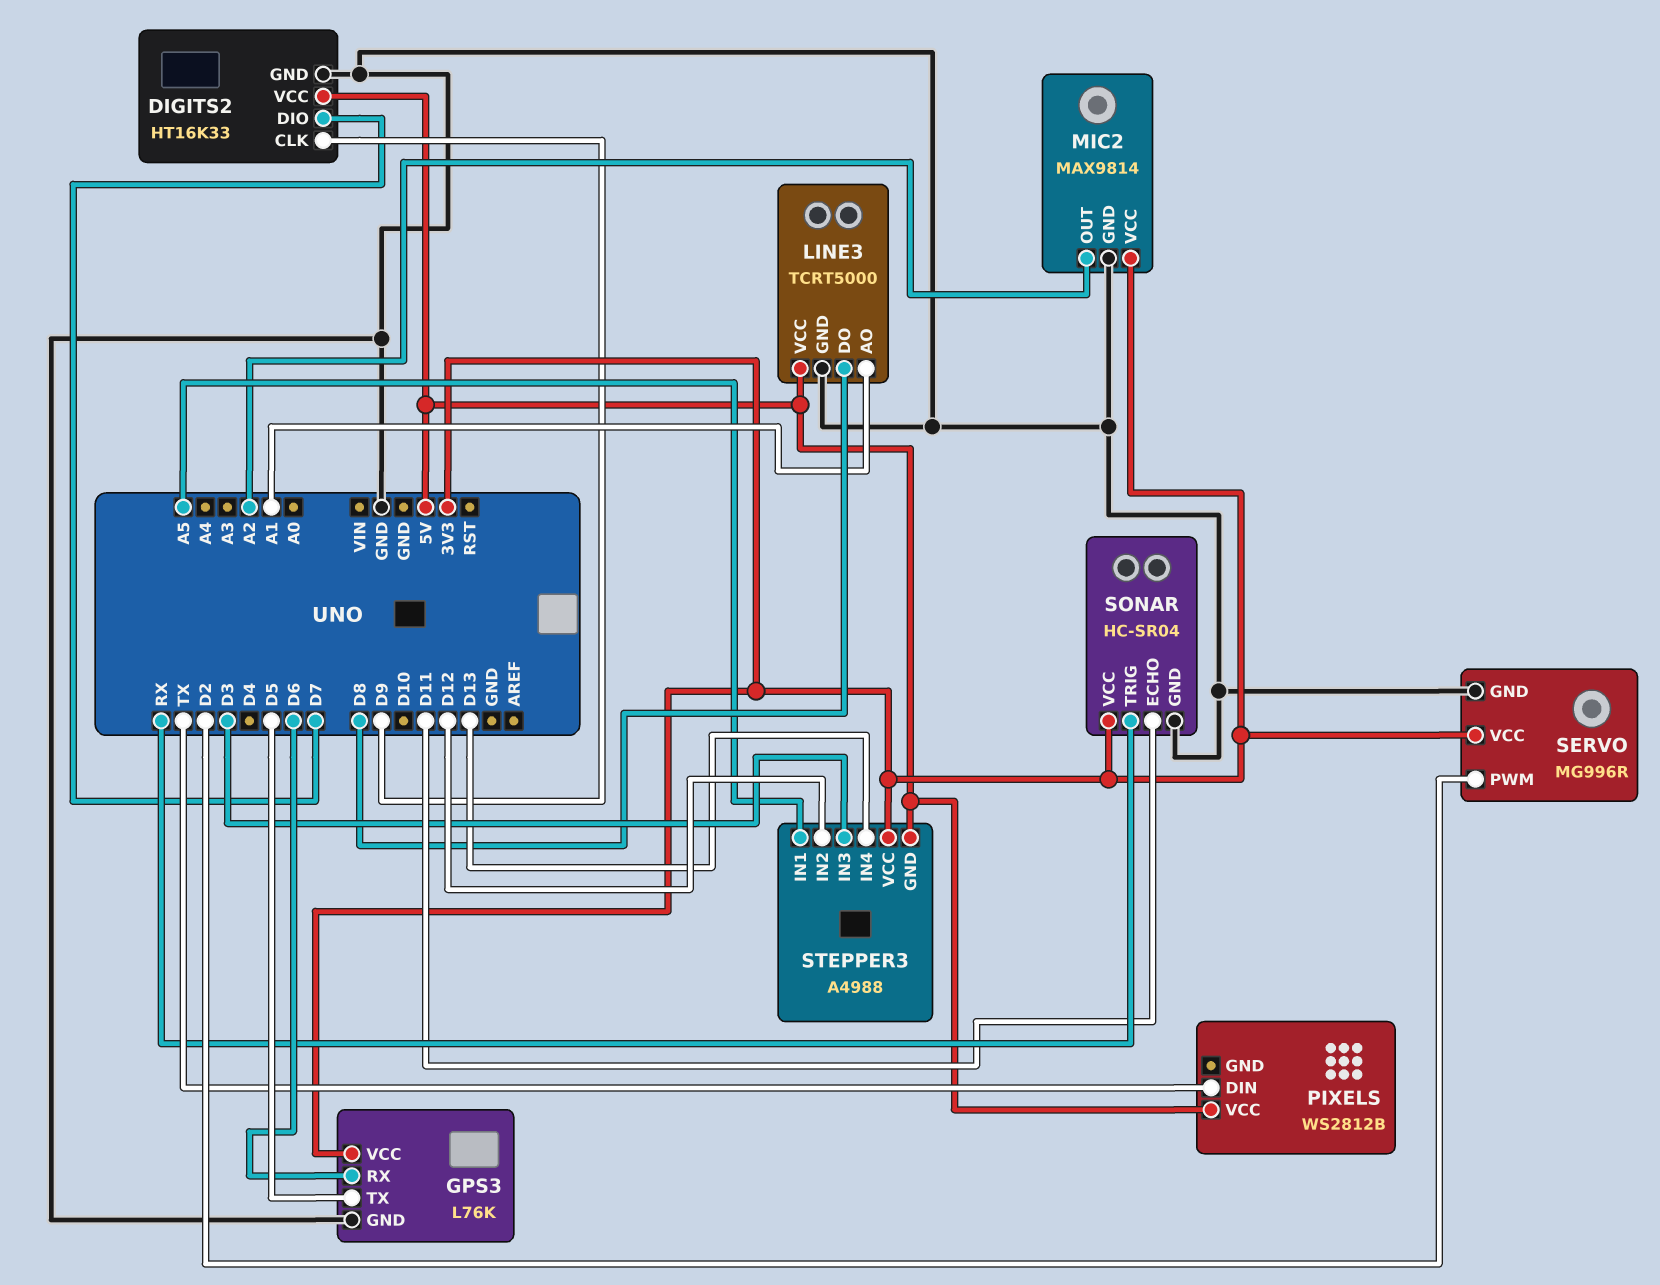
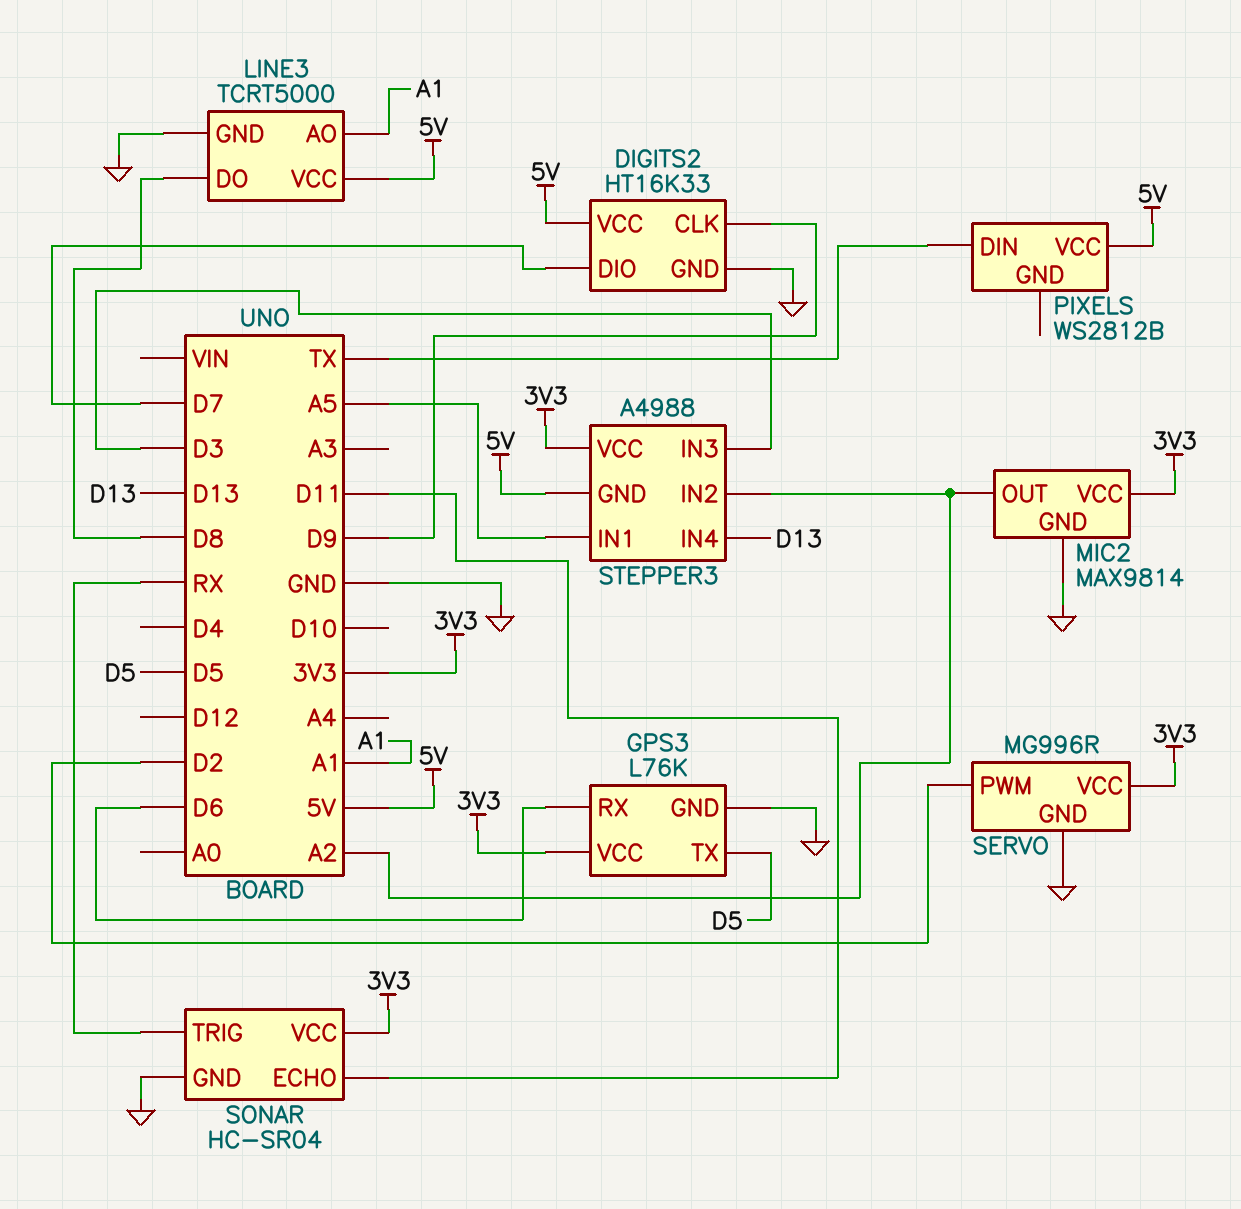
STEPPER3 pin IN2: D12 -> A2

